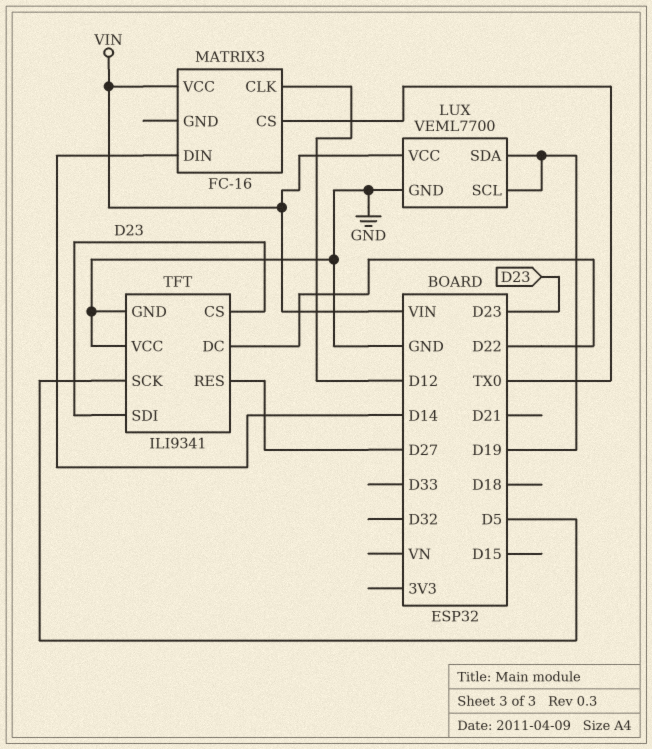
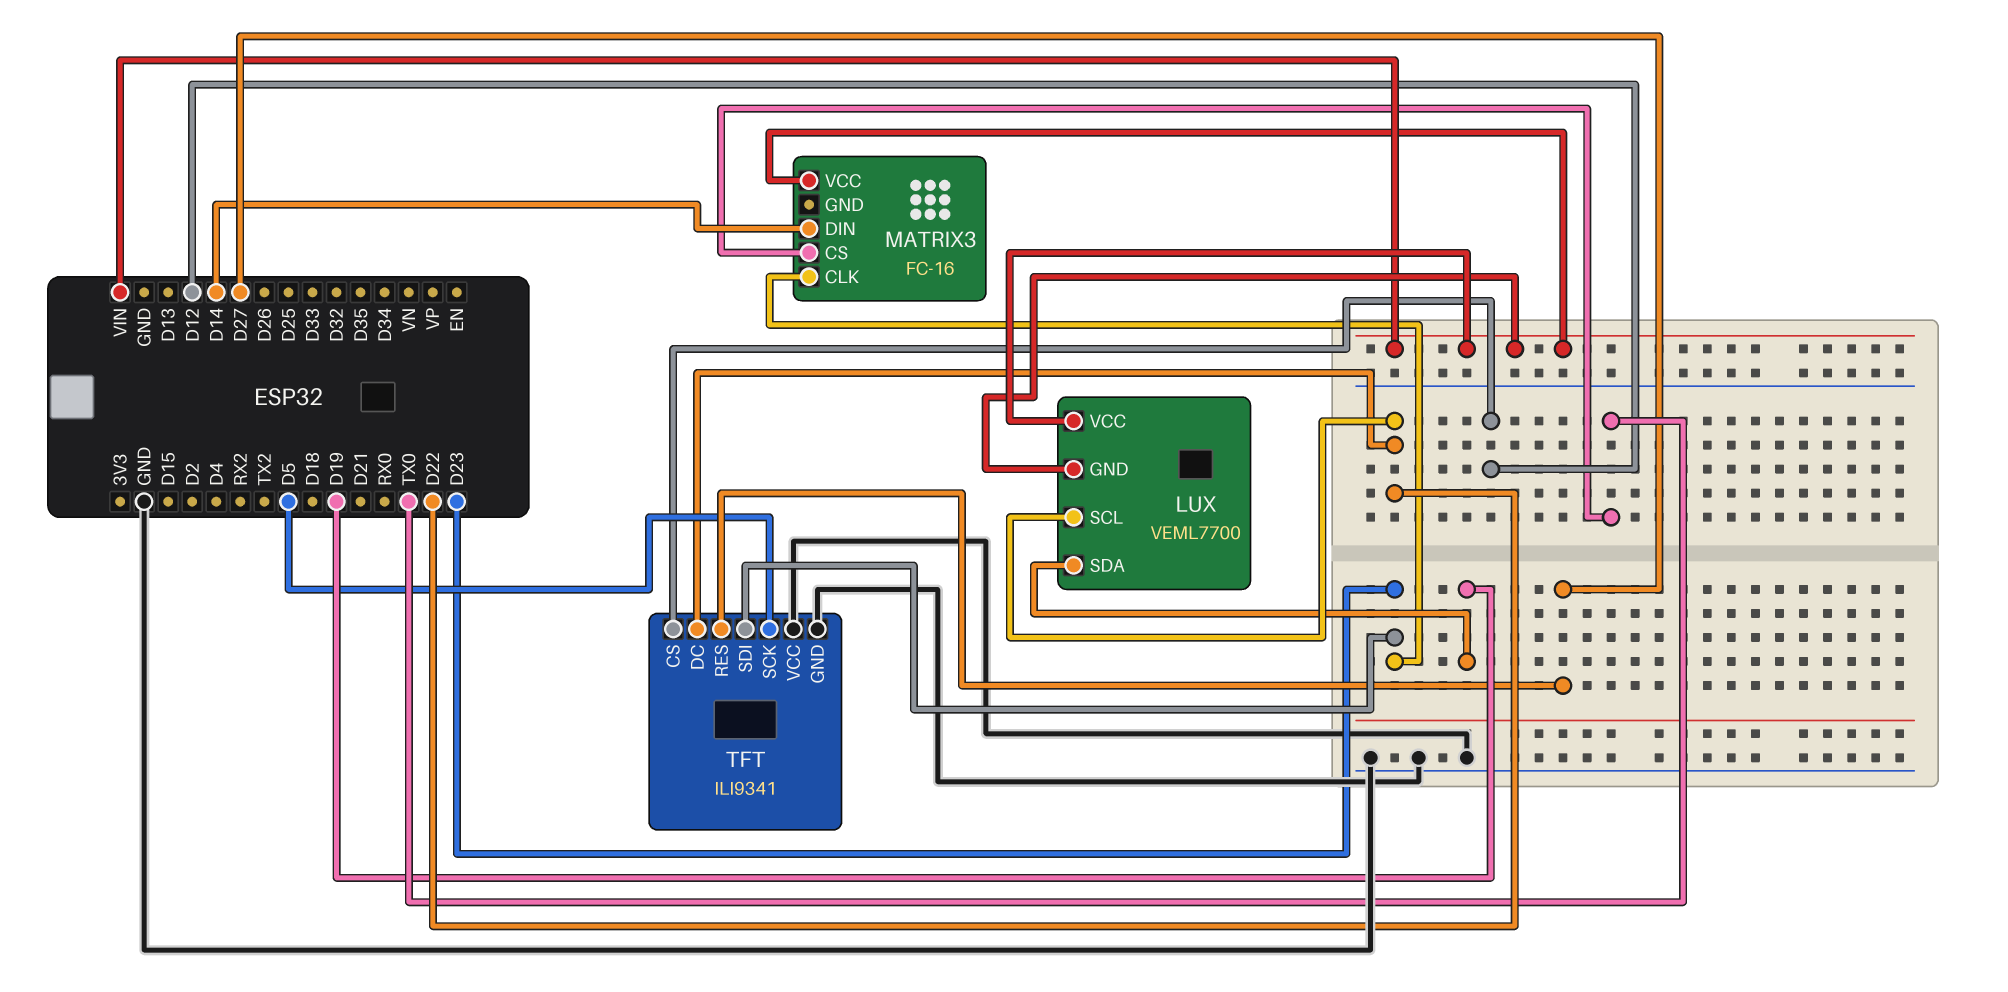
LUX pin GND: GND -> VIN
LUX pin SCL: D19 -> D22
MATRIX3 pin CLK: D12 -> D23
TFT pin CS: D23 -> D12

